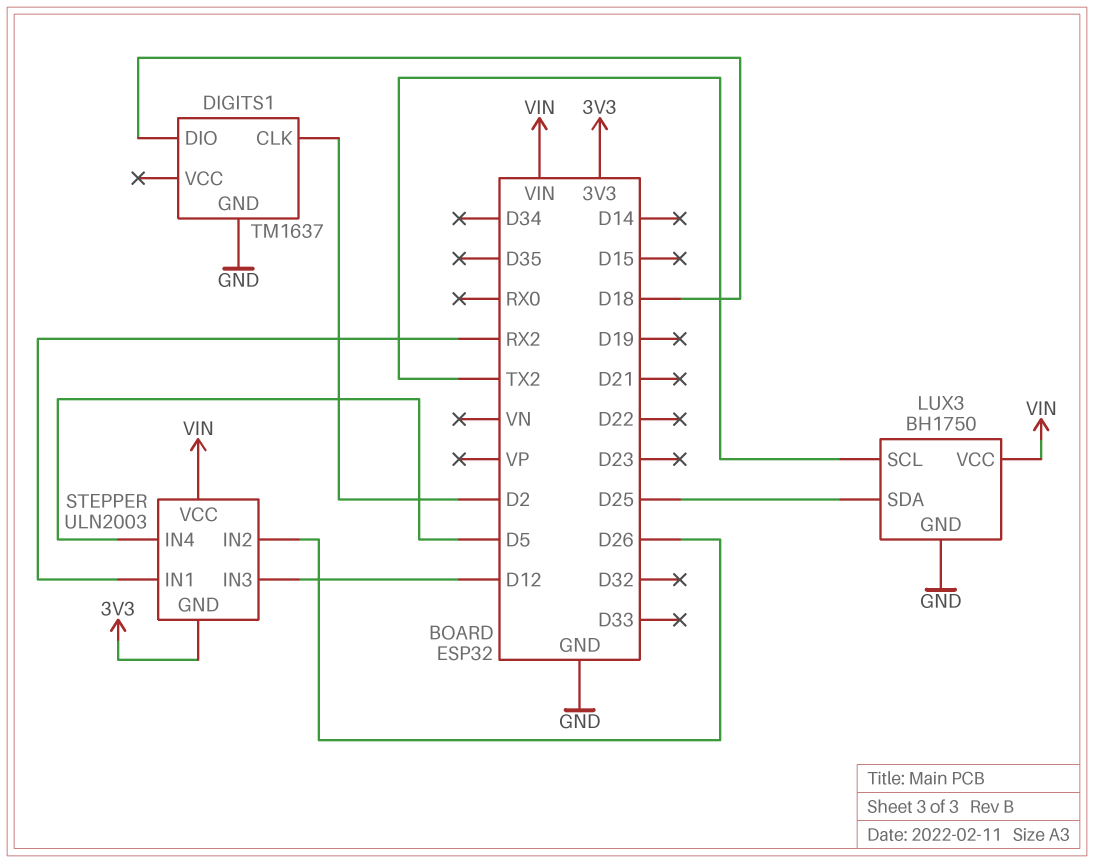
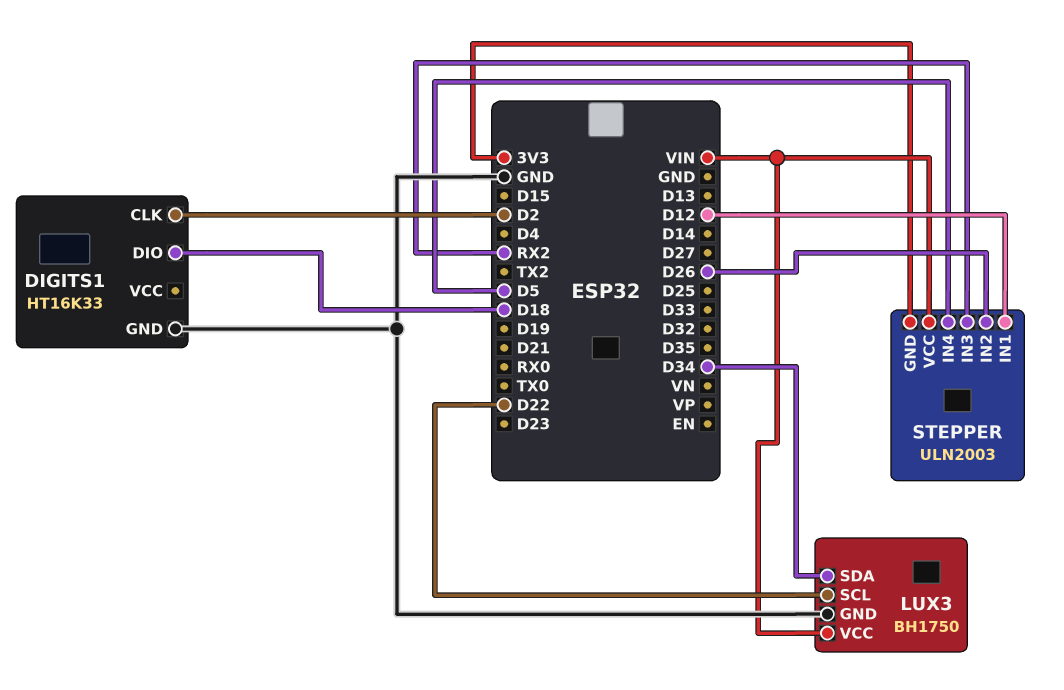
DIGITS1: TM1637 -> HT16K33
LUX3 pin SCL: TX2 -> D22
LUX3 pin SDA: D25 -> D34
STEPPER pin IN1: RX2 -> D12
STEPPER pin IN3: D12 -> RX2

